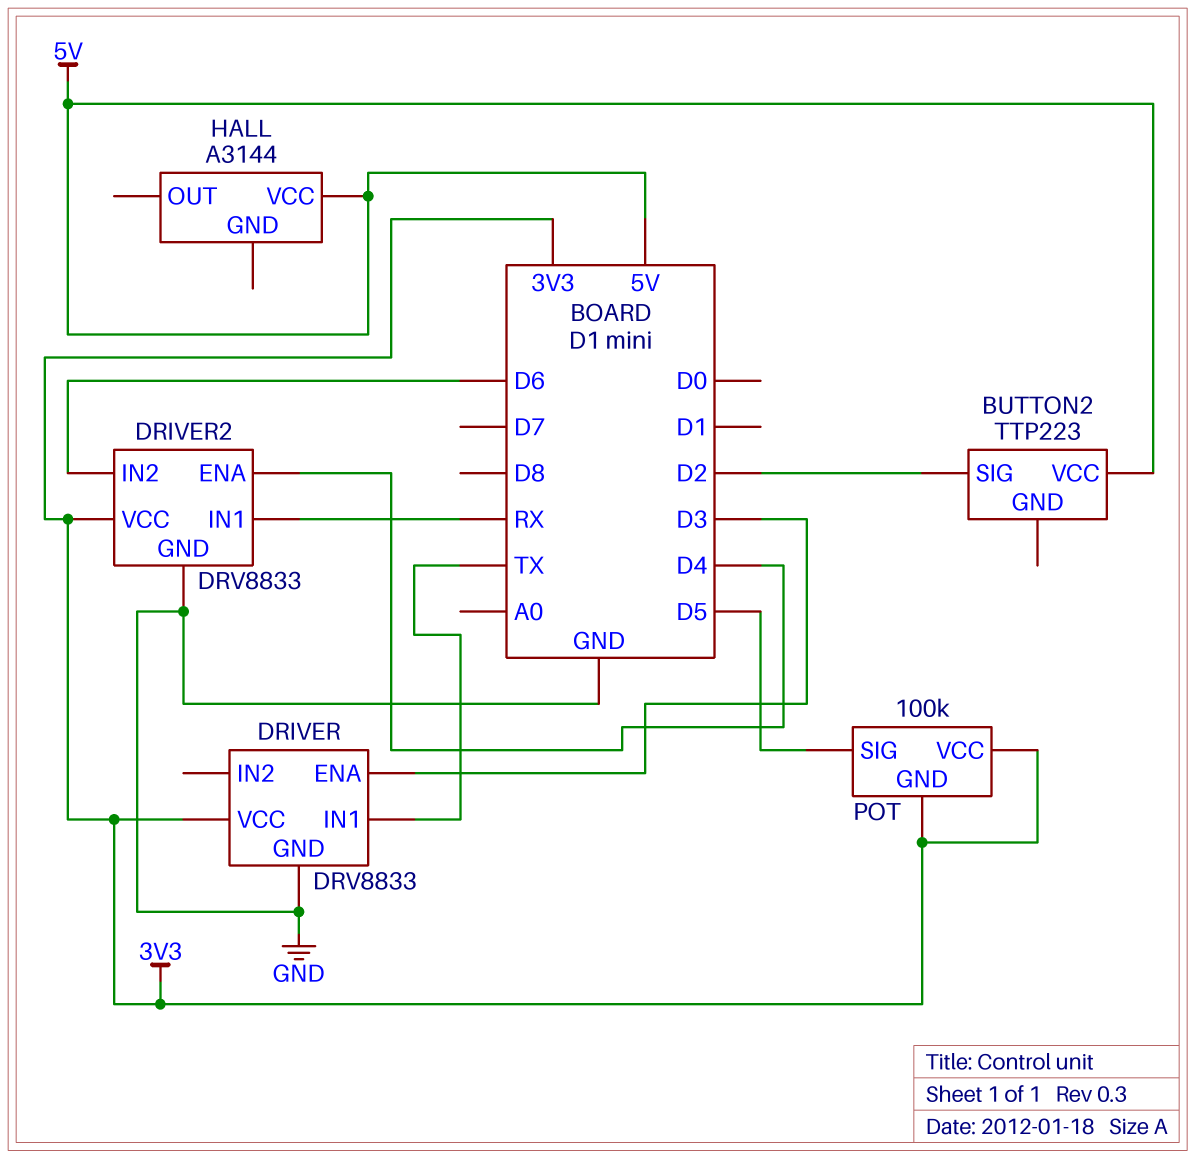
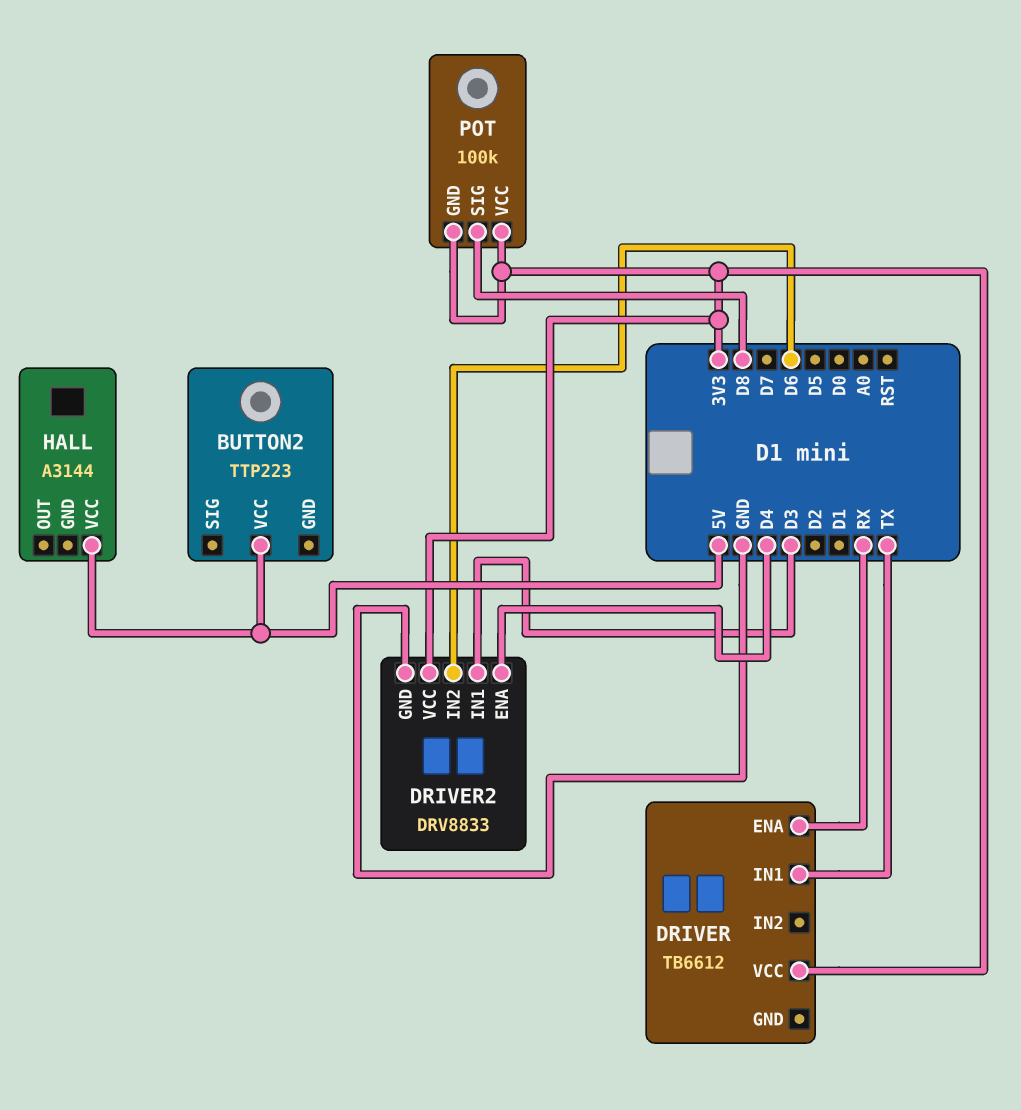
BUTTON2 pin SIG: D2 -> none
DRIVER: DRV8833 -> TB6612
DRIVER pin ENA: D3 -> RX
DRIVER pin GND: GND -> none
DRIVER2 pin IN1: RX -> D3
POT pin SIG: D5 -> D8

